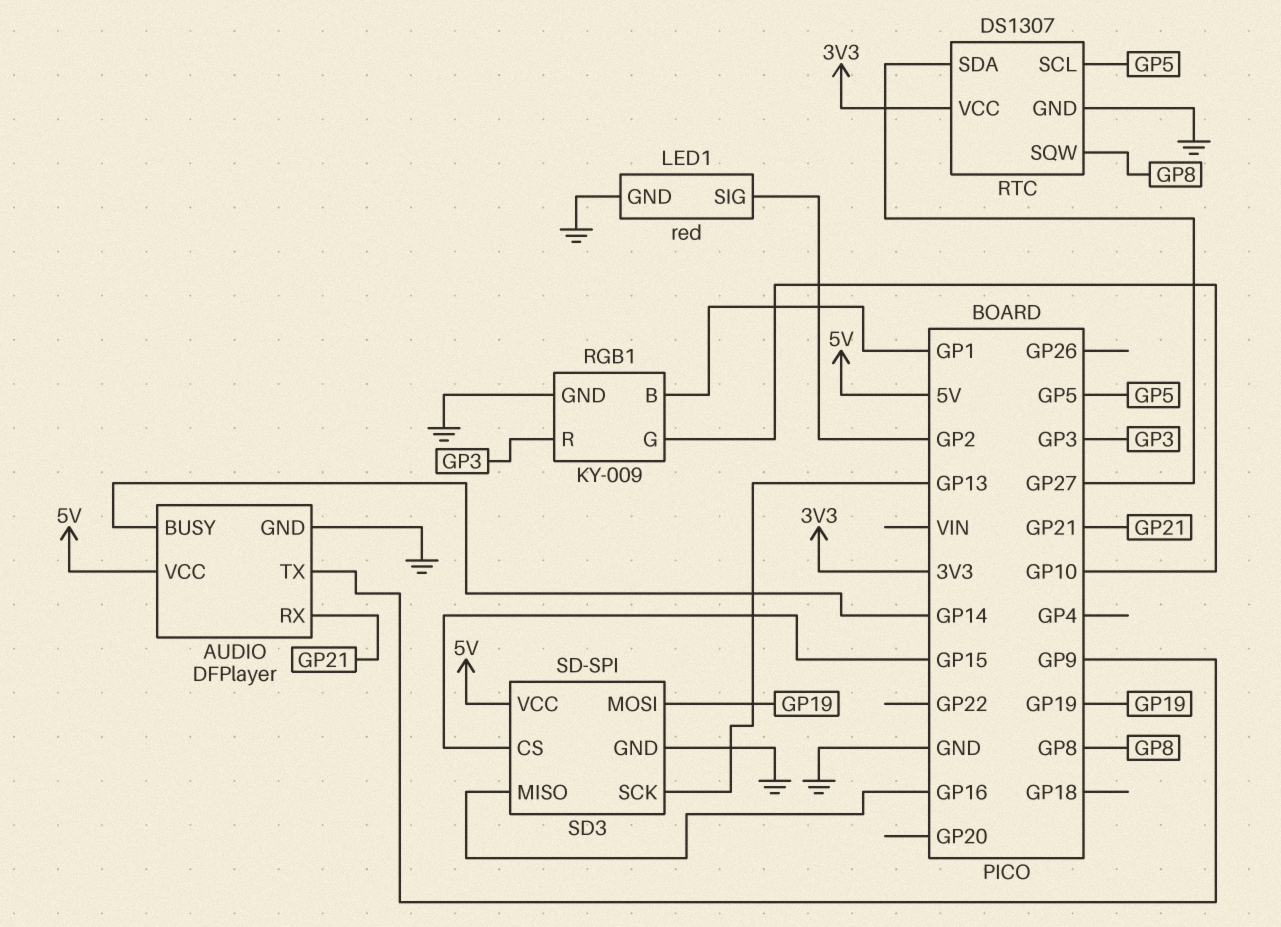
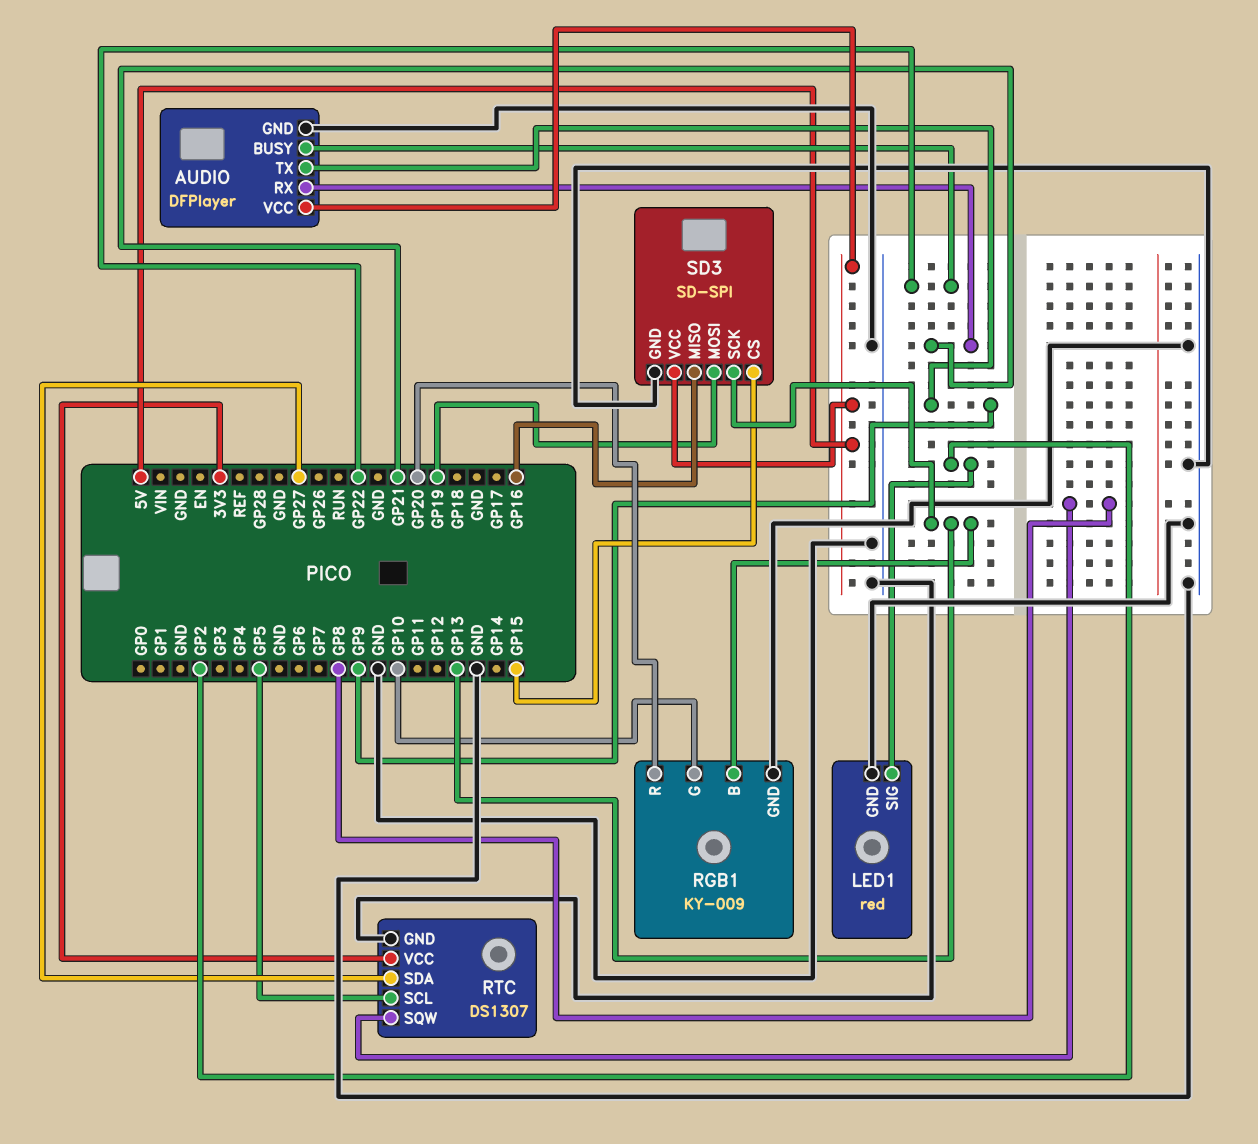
AUDIO pin BUSY: GP14 -> GP22
RGB1 pin B: GP1 -> GP13
RGB1 pin R: GP3 -> GP20

